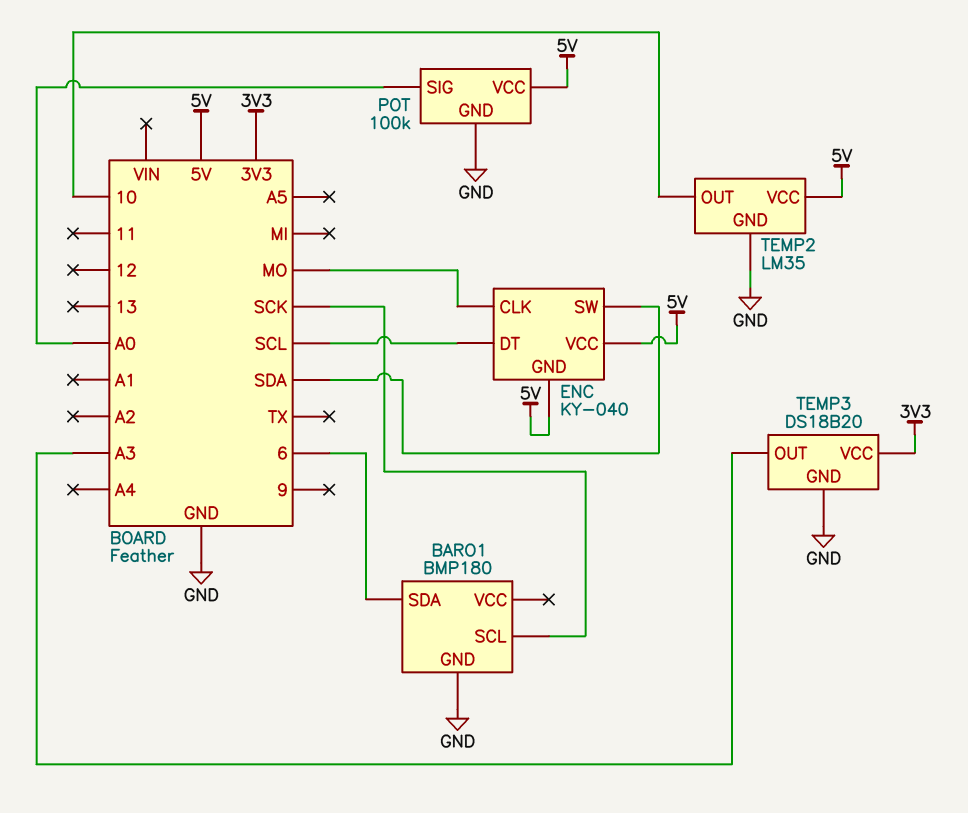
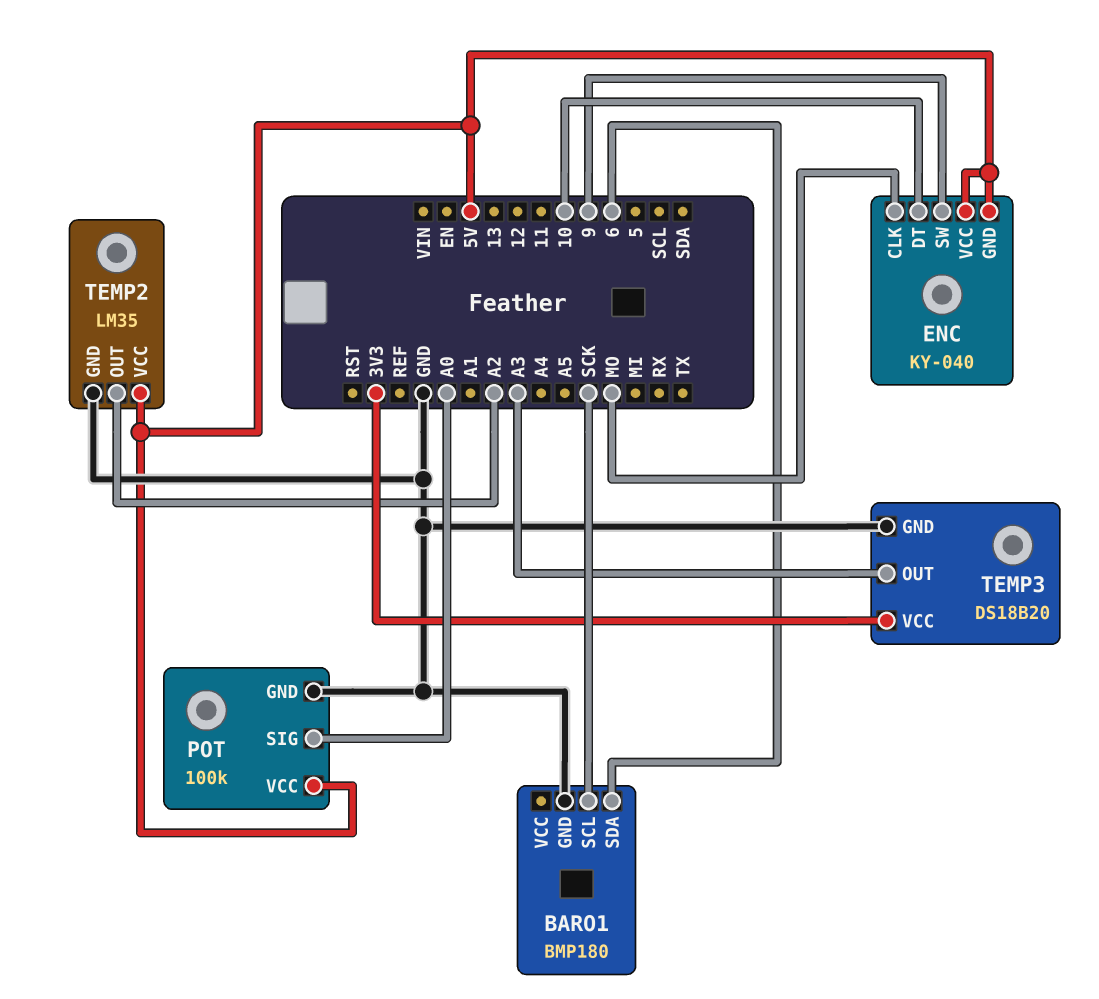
ENC pin DT: SCL -> 10
ENC pin SW: SDA -> 9
TEMP2 pin OUT: 10 -> A2

